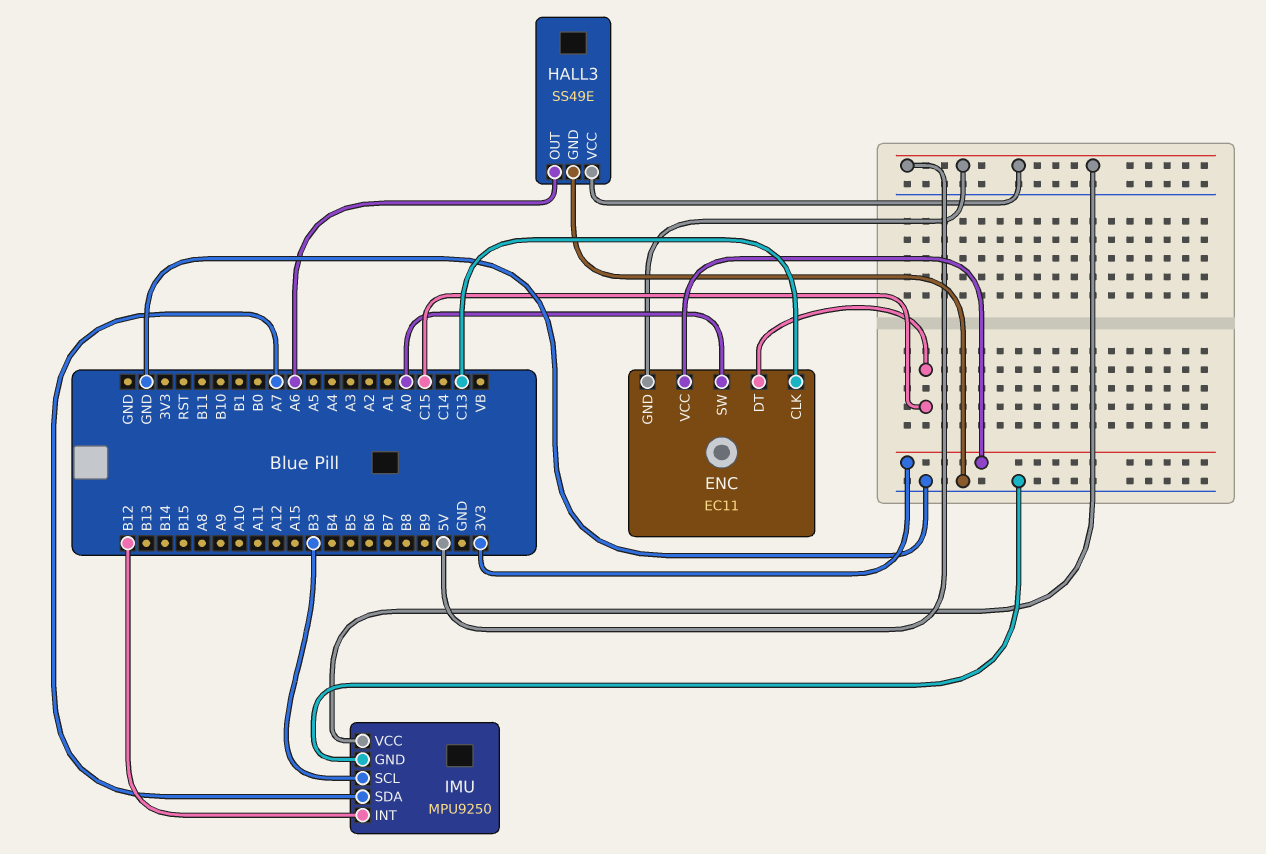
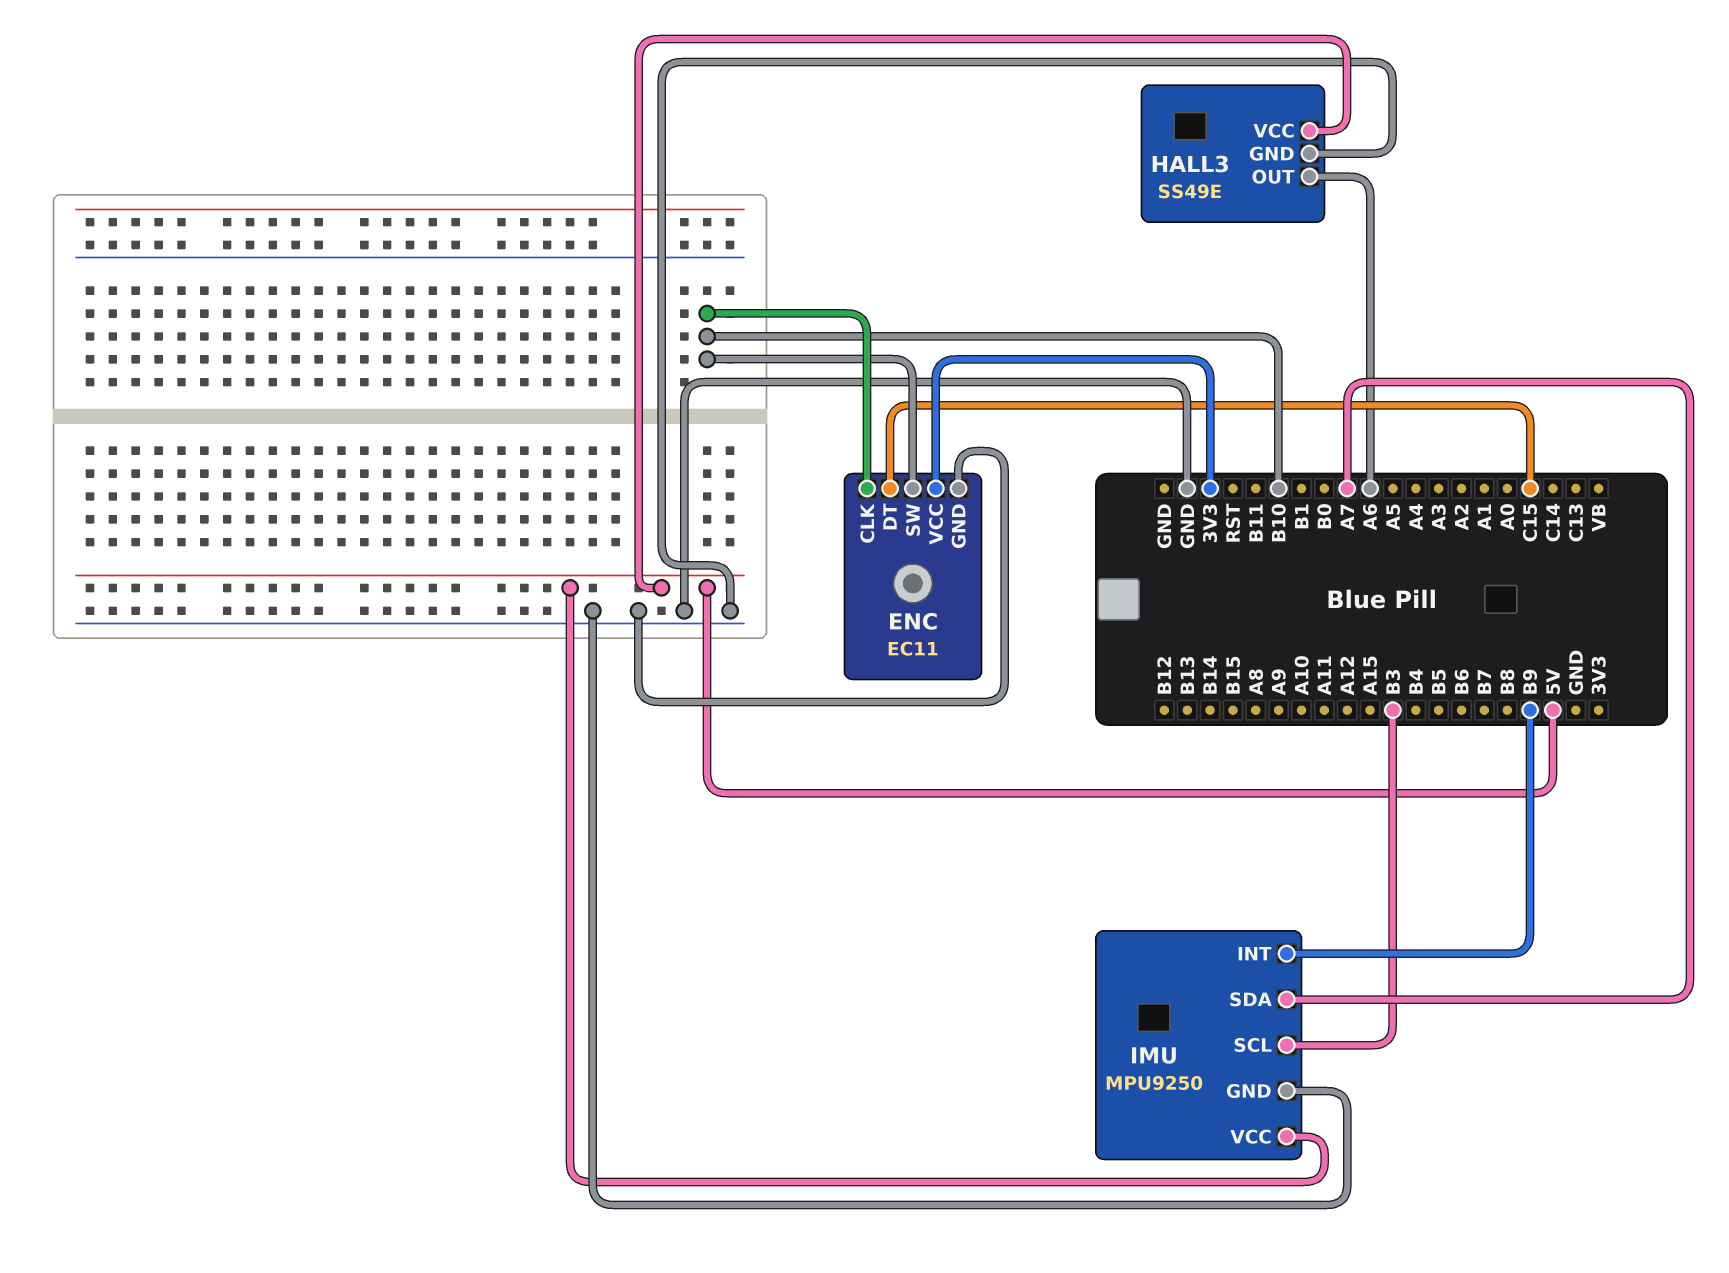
ENC pin CLK: C13 -> B10
ENC pin GND: 5V -> GND
ENC pin SW: A0 -> B10
IMU pin INT: B12 -> B9

